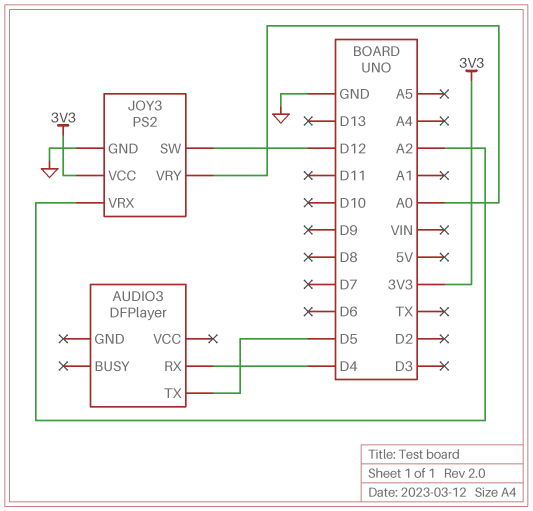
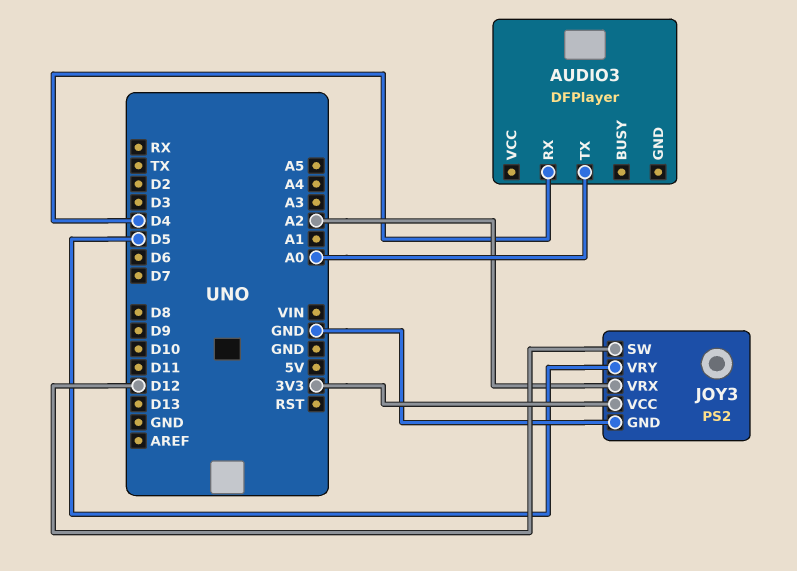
AUDIO3 pin TX: D5 -> A0
JOY3 pin VRY: A0 -> D5

